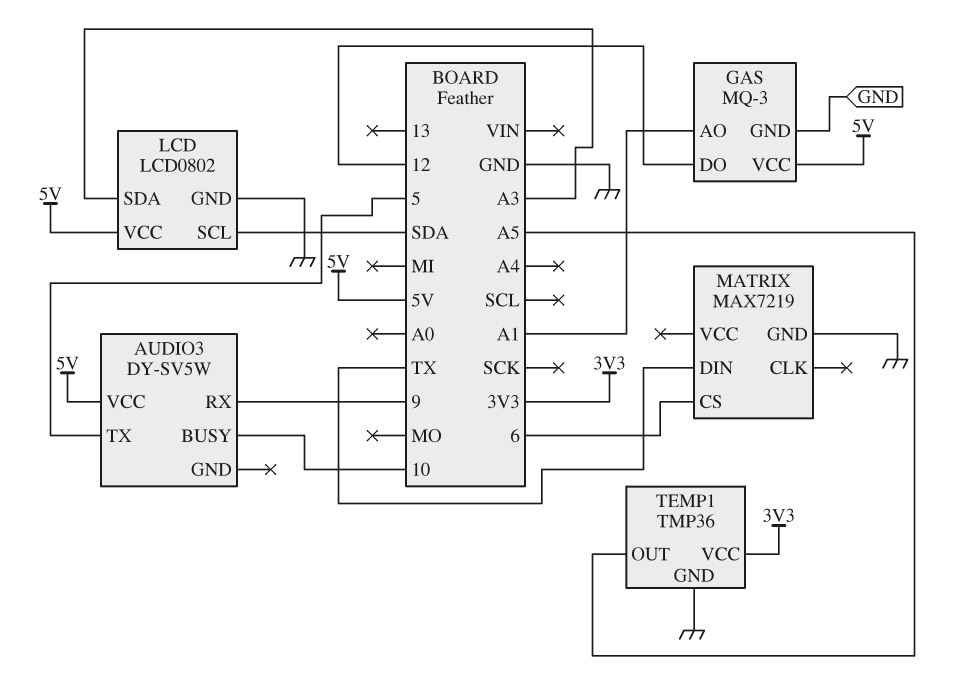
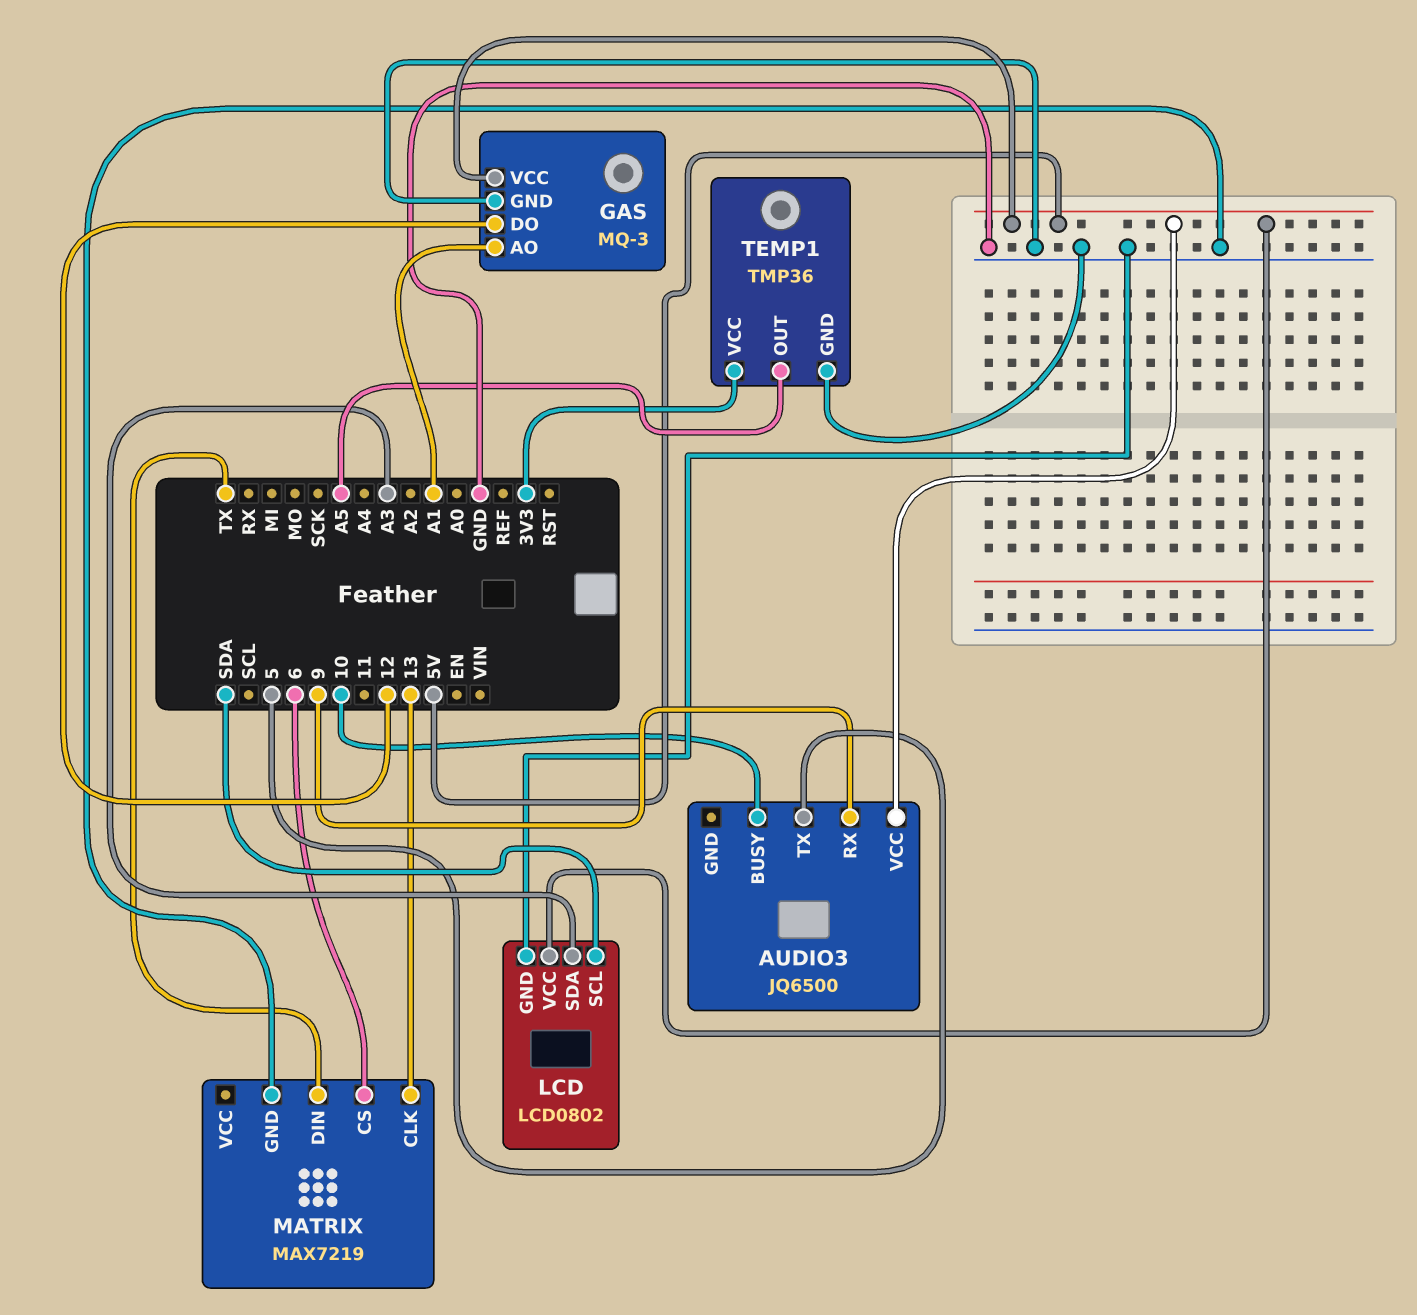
AUDIO3: DY-SV5W -> JQ6500
MATRIX pin CLK: none -> 13

